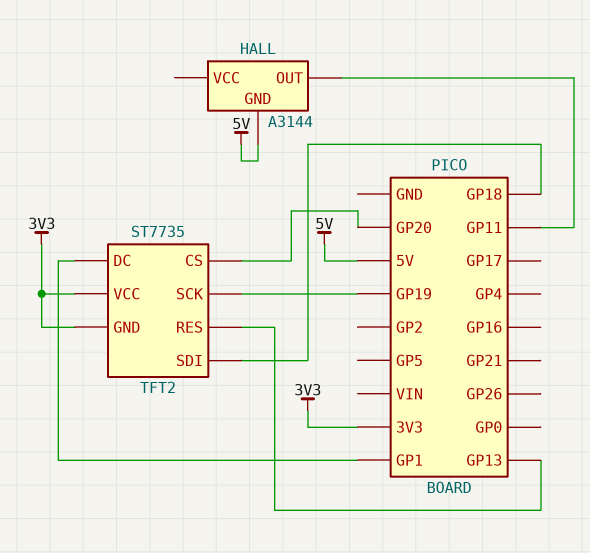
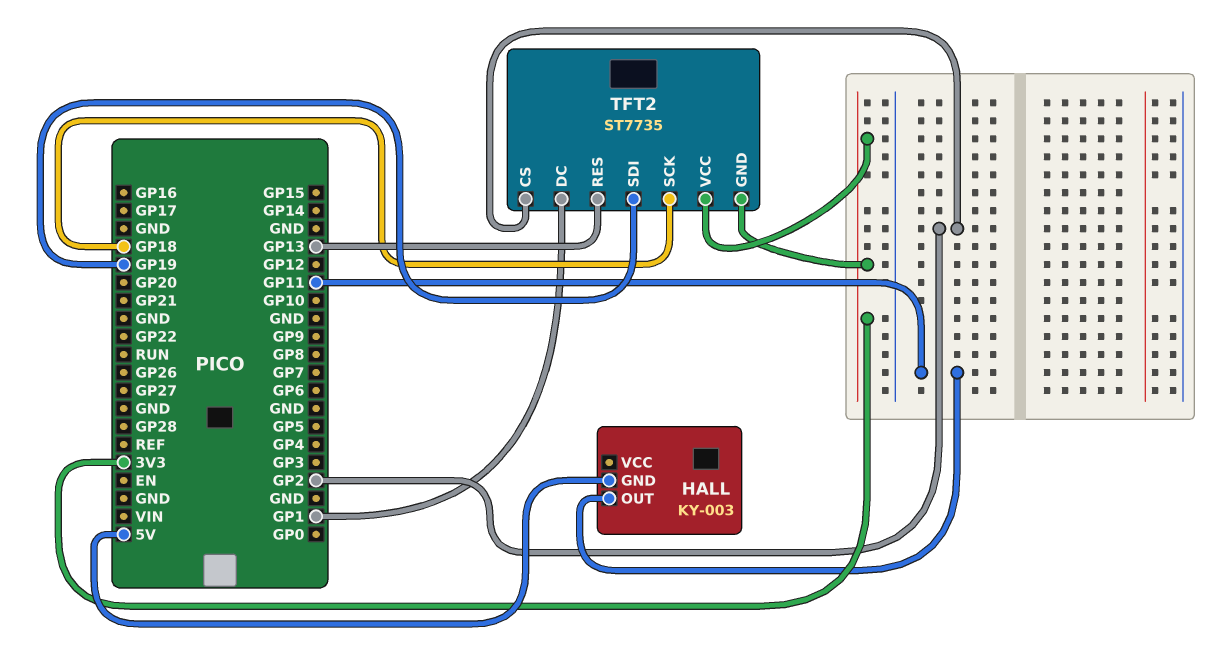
HALL: A3144 -> KY-003
TFT2 pin CS: GP20 -> GP2
TFT2 pin SCK: GP19 -> GP18
TFT2 pin SDI: GP18 -> GP19

